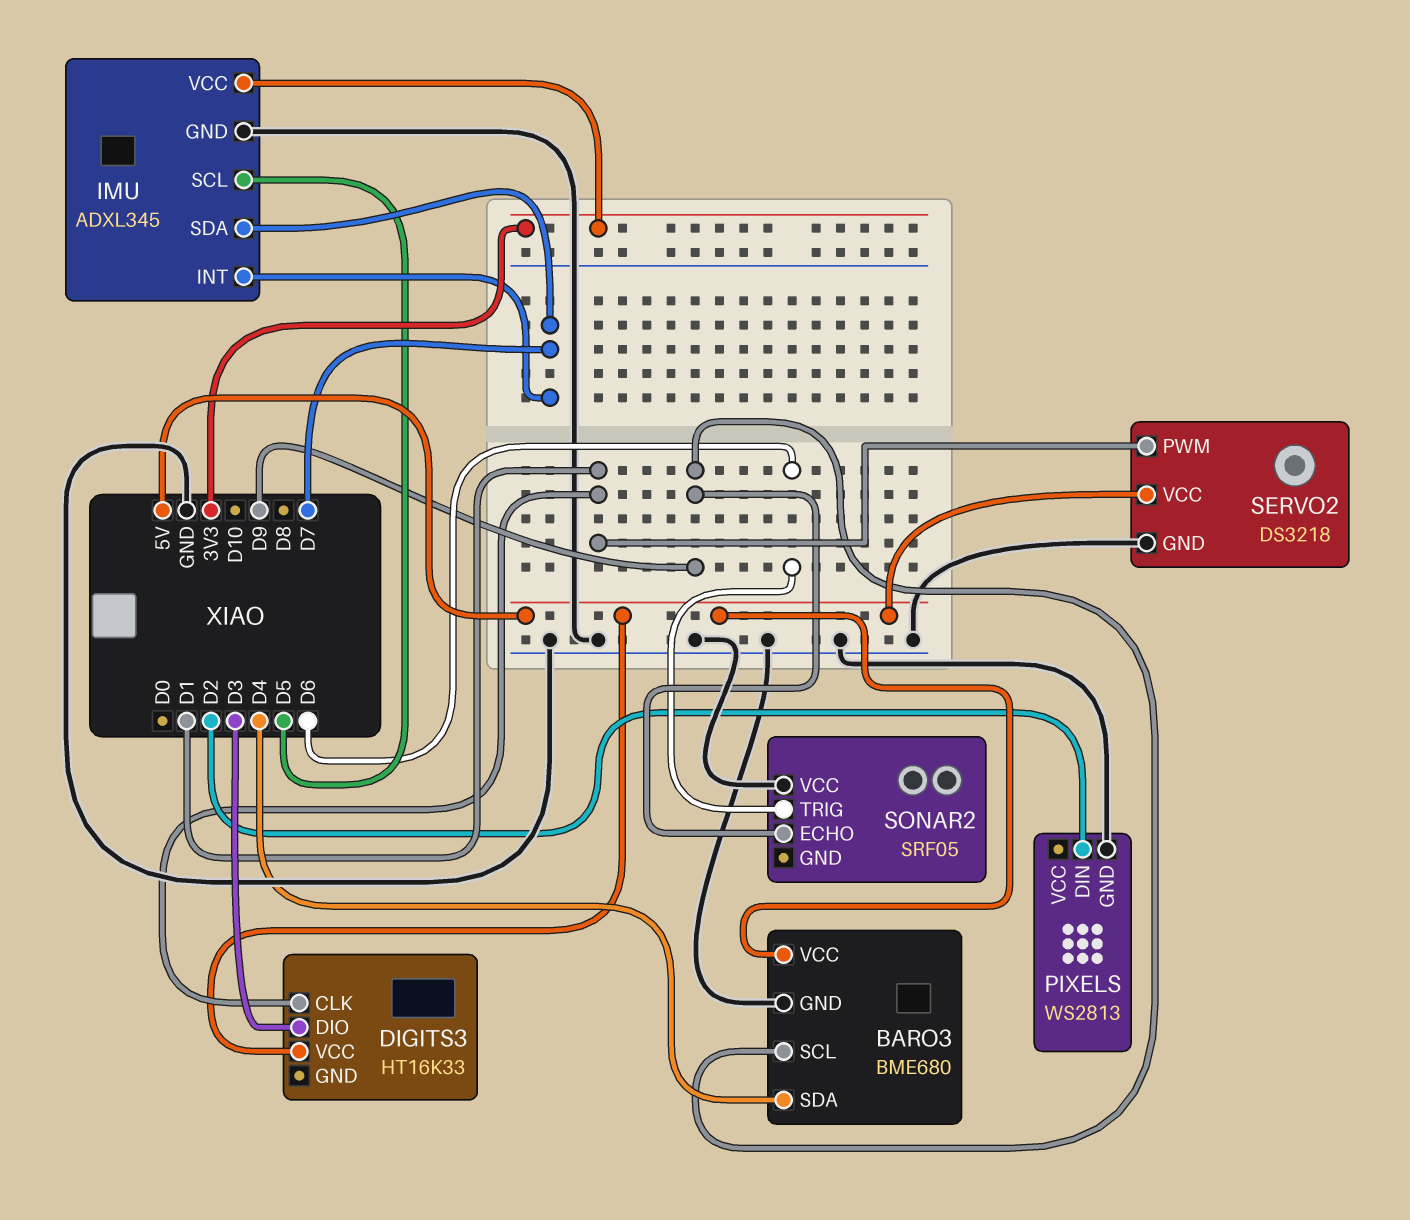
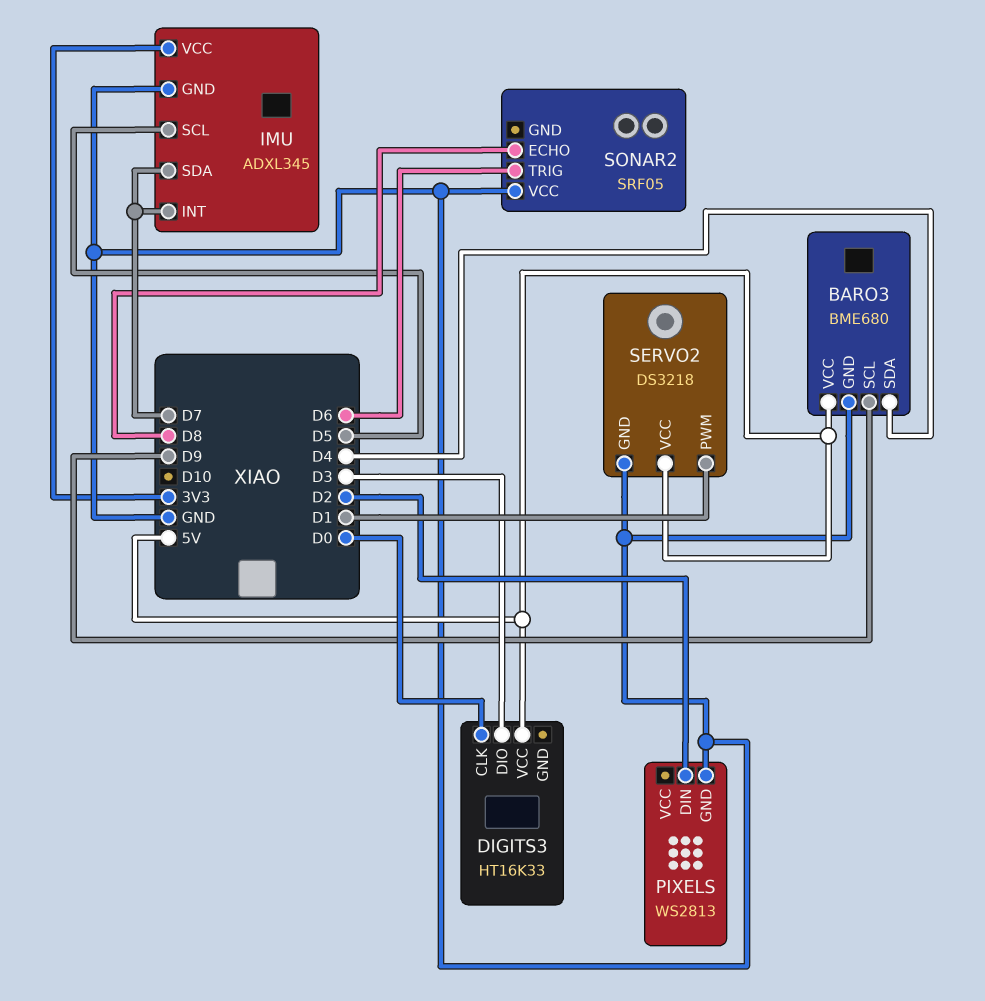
DIGITS3 pin CLK: D1 -> D0
SONAR2 pin ECHO: D9 -> D8

